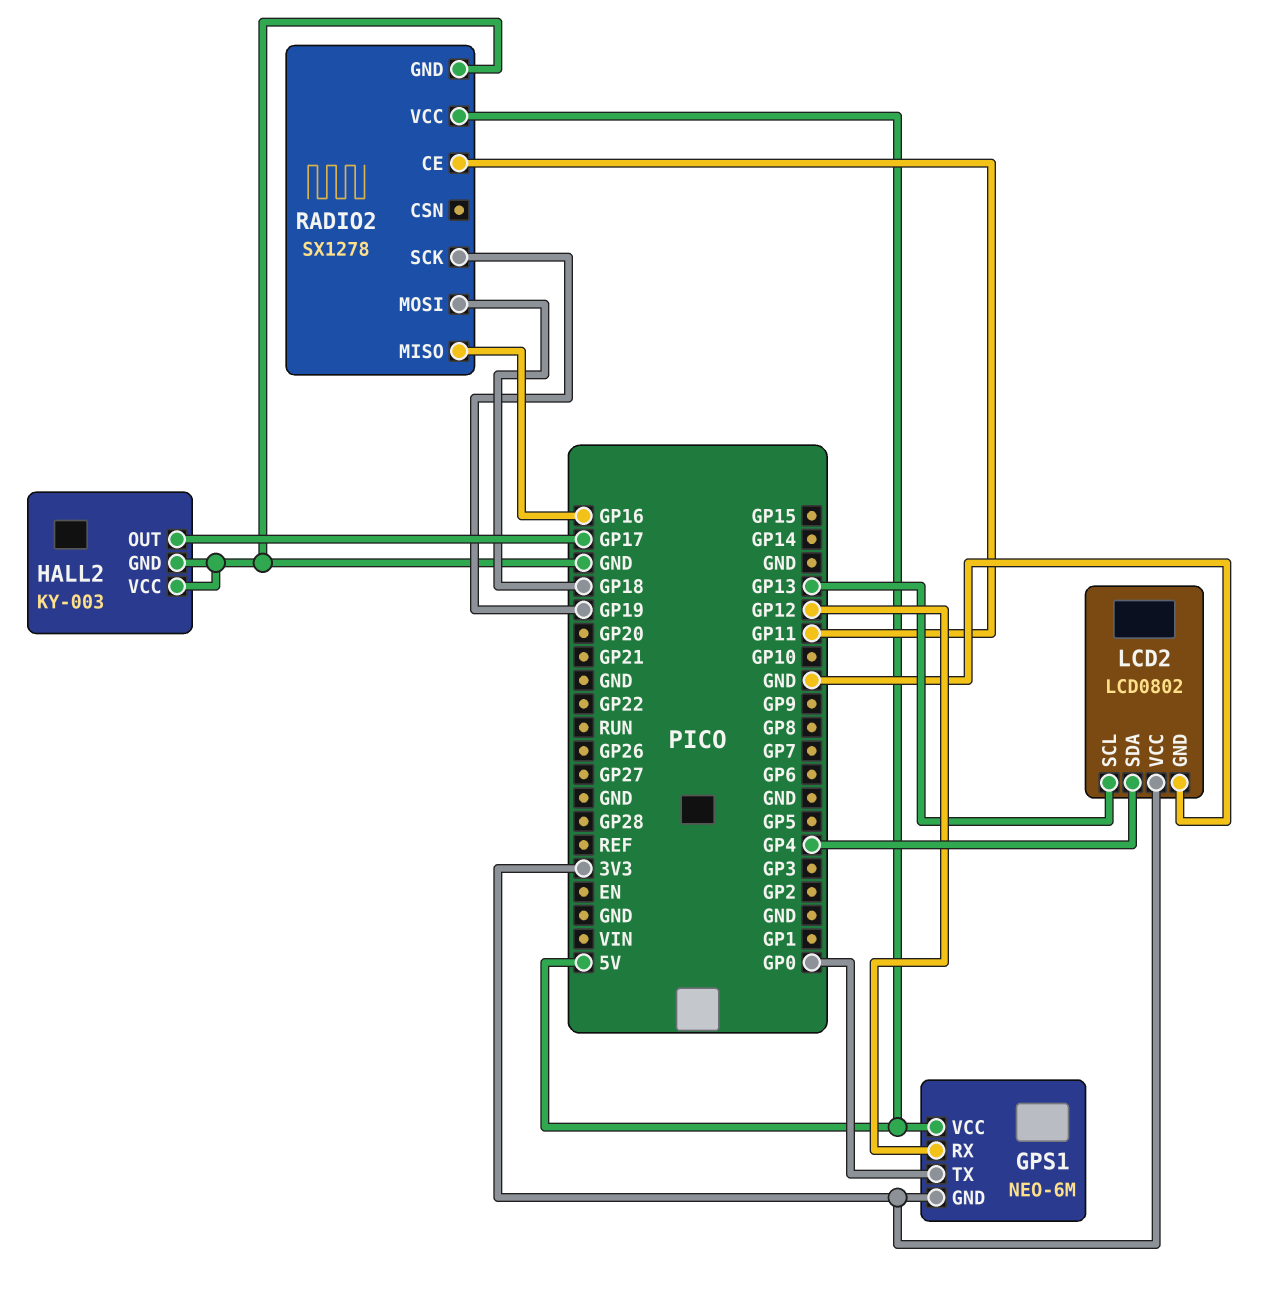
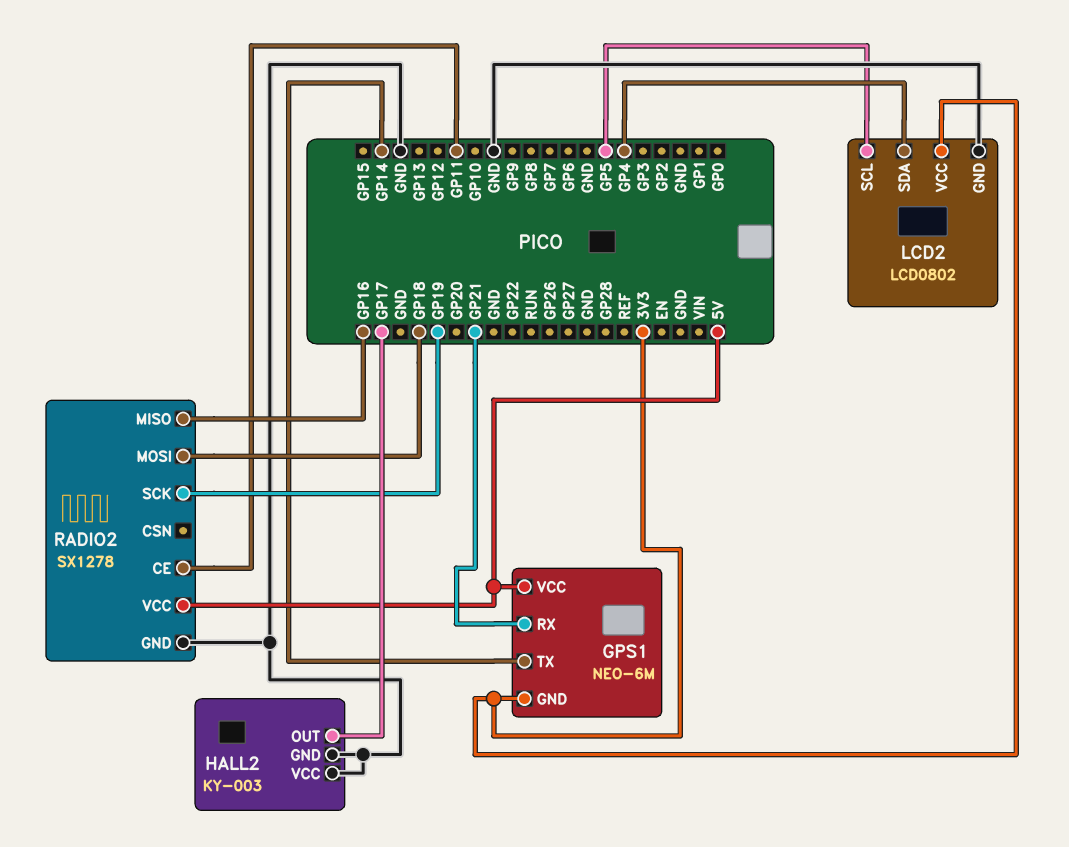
GPS1 pin RX: GP12 -> GP21
GPS1 pin TX: GP0 -> GP14
LCD2 pin SCL: GP13 -> GP5

